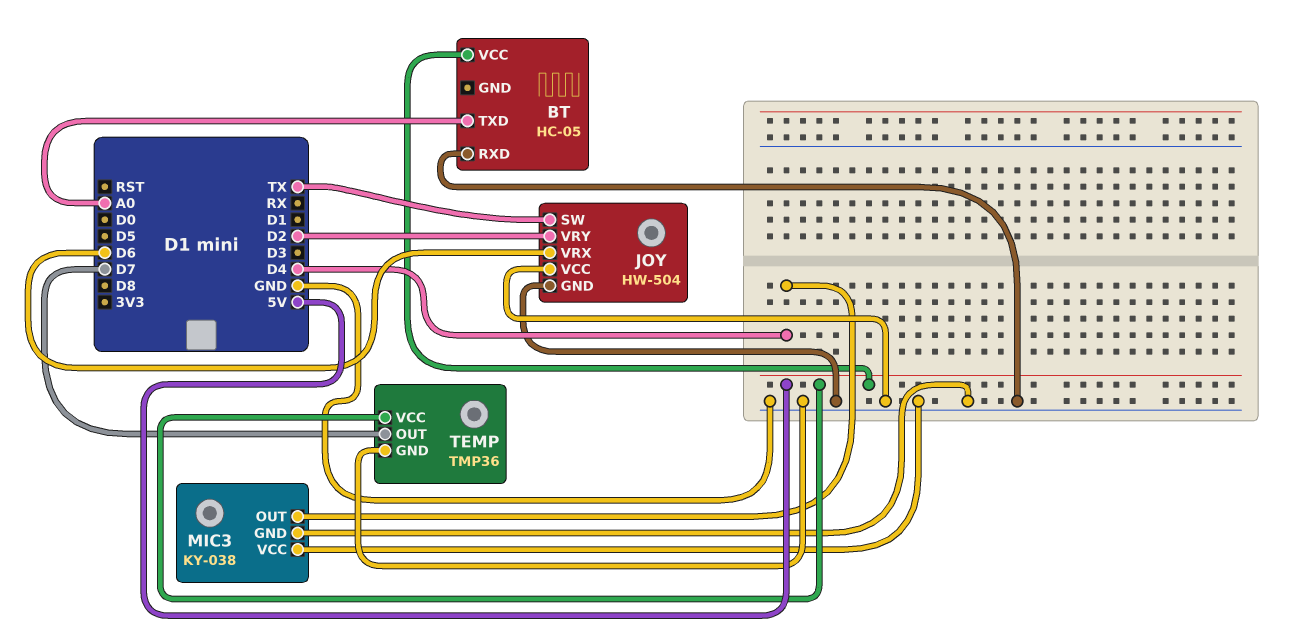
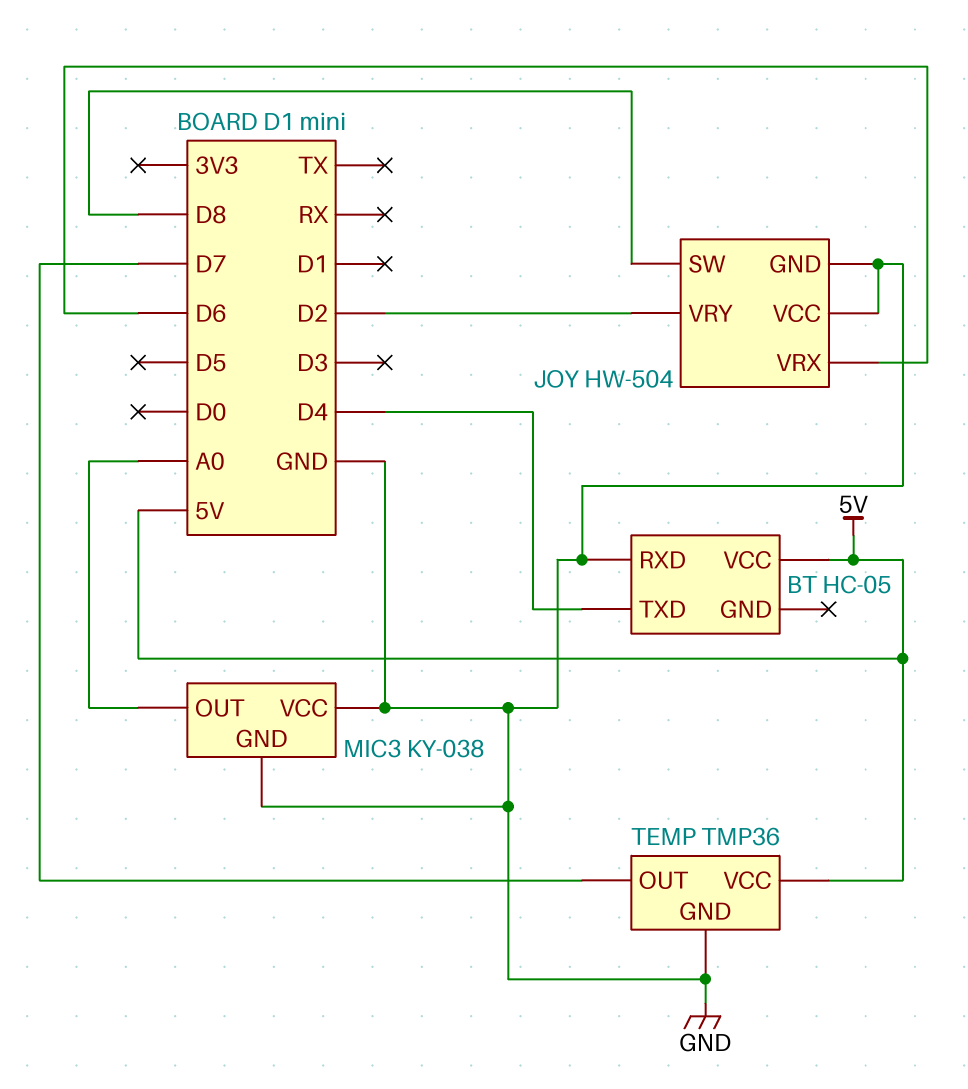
BT pin TXD: A0 -> D4
JOY pin SW: TX -> D8
MIC3 pin OUT: D4 -> A0

